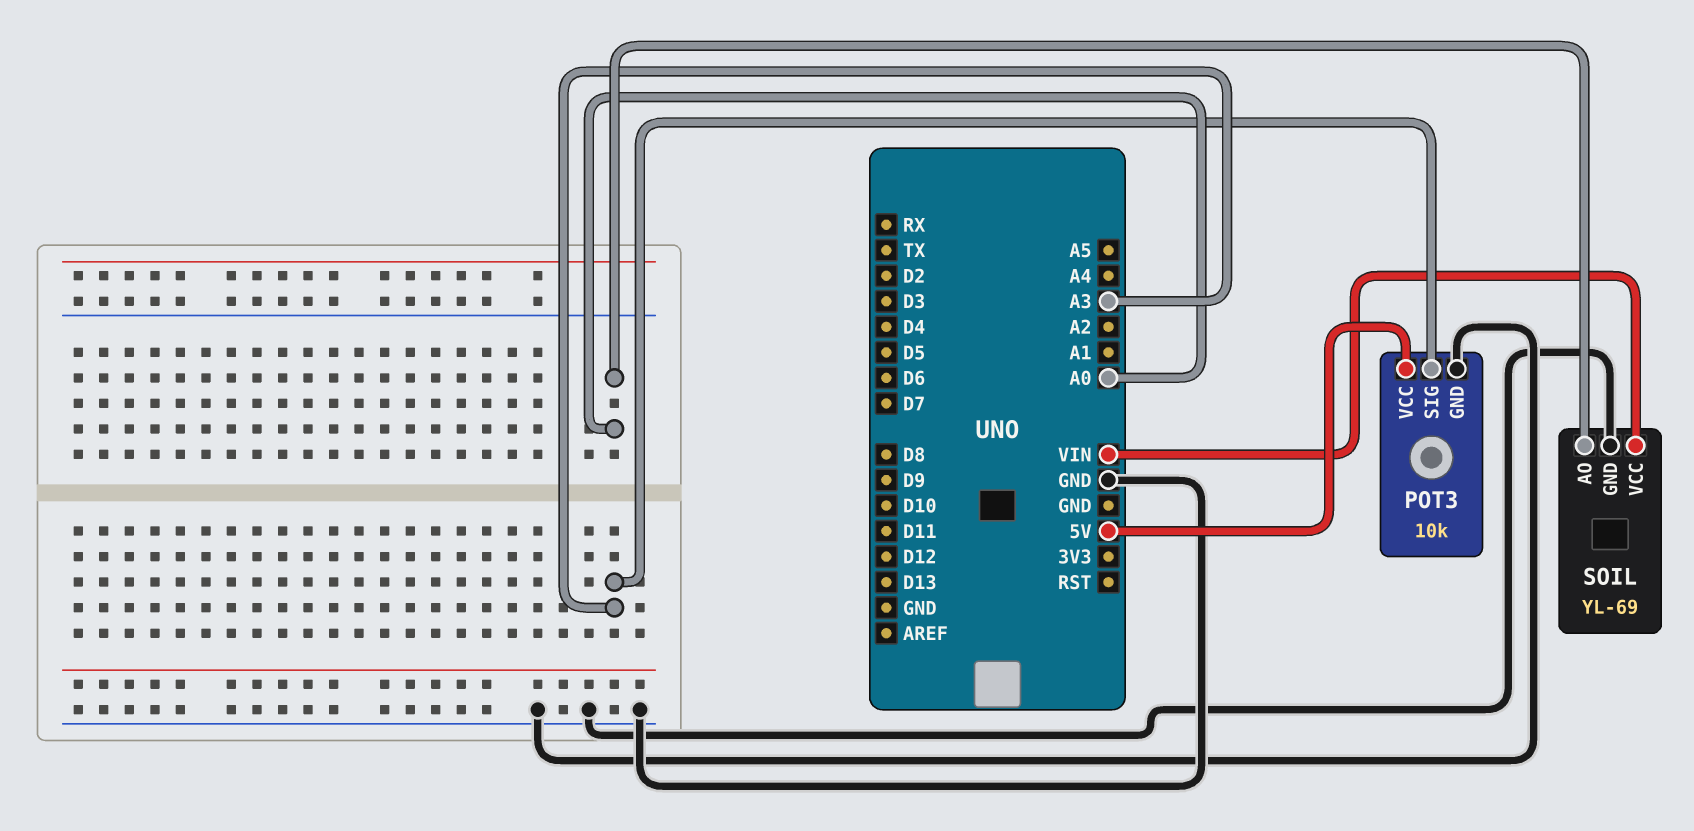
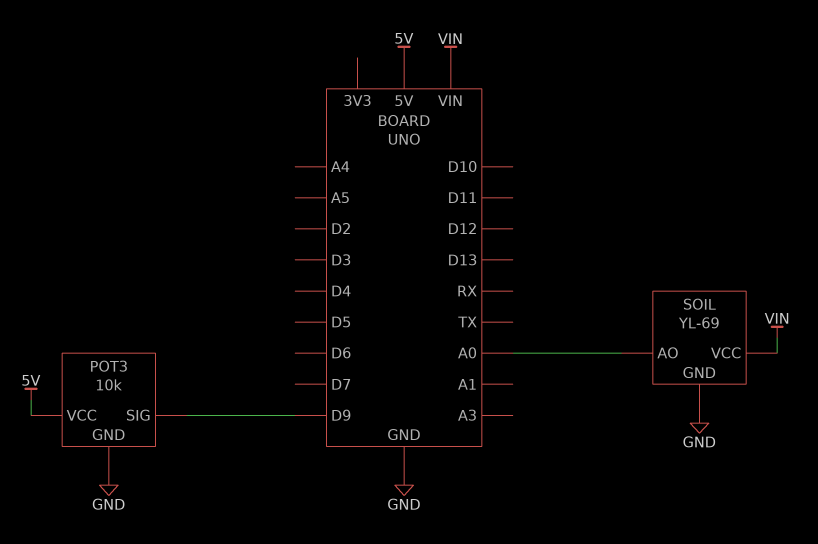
POT3 pin SIG: A3 -> D9

